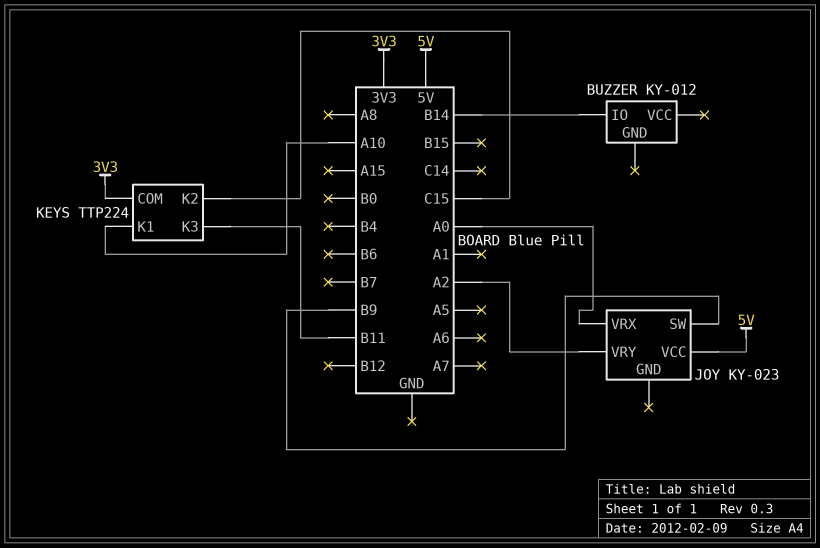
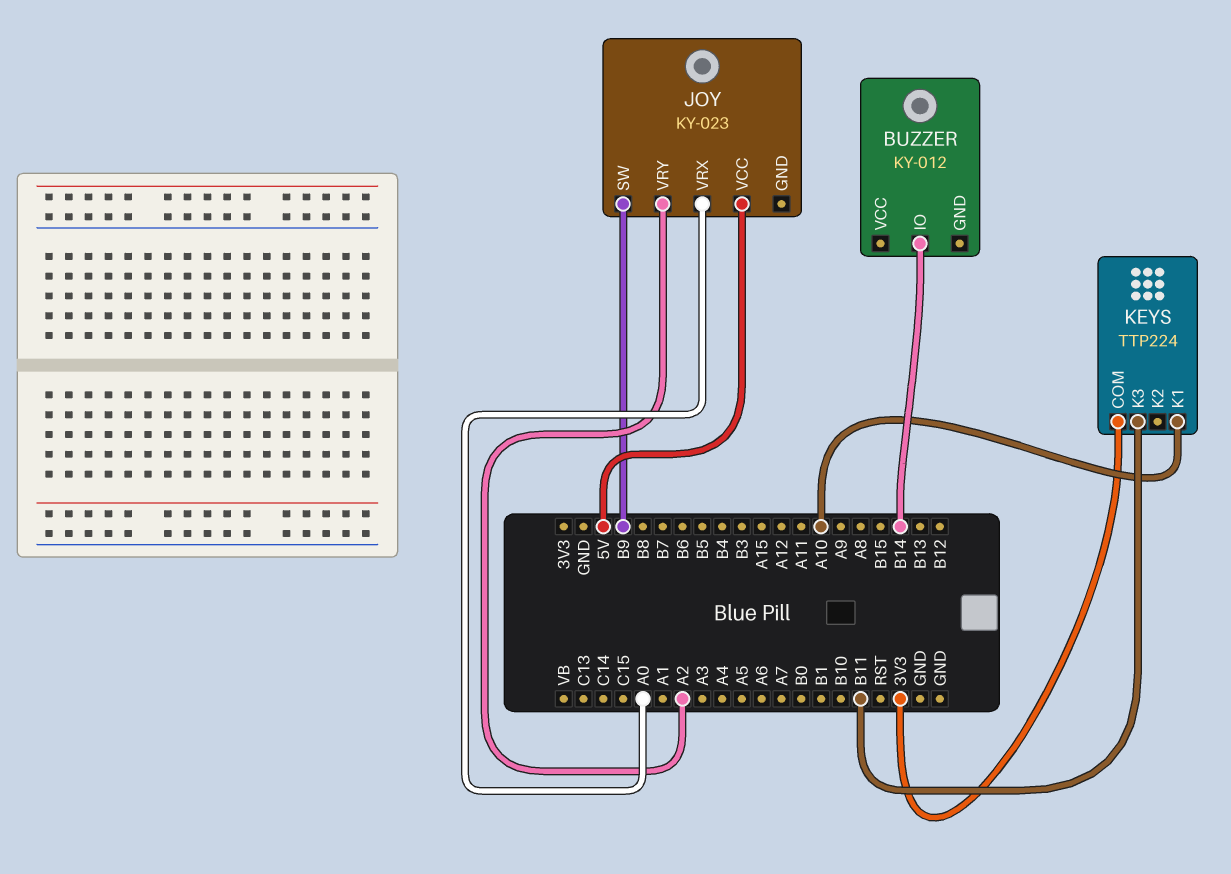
KEYS pin K2: C15 -> none

